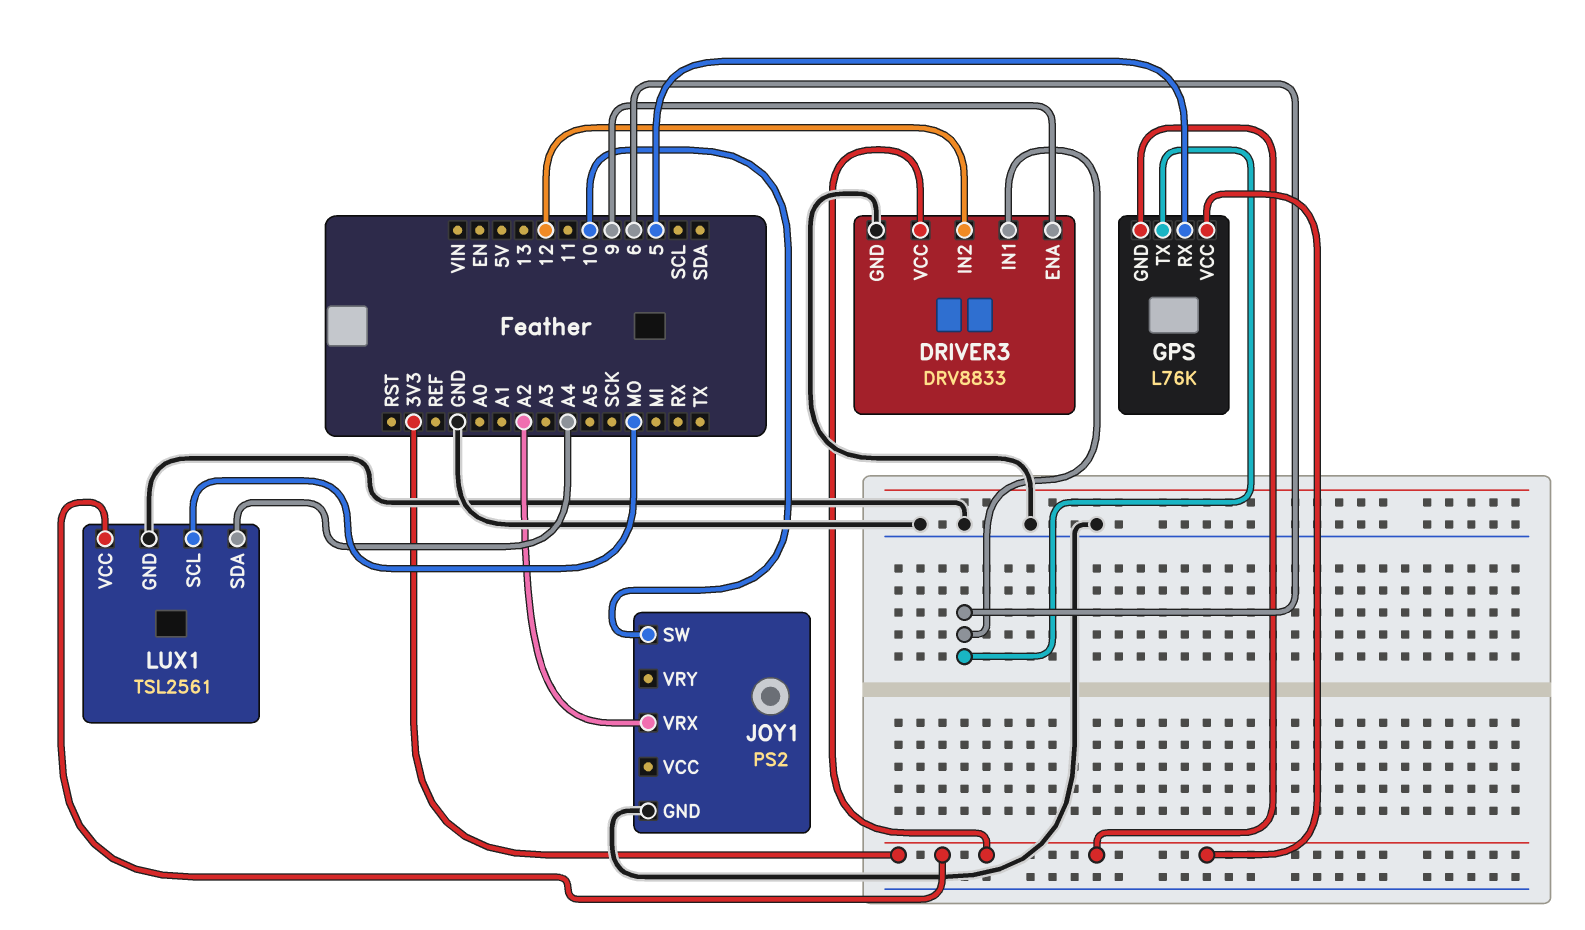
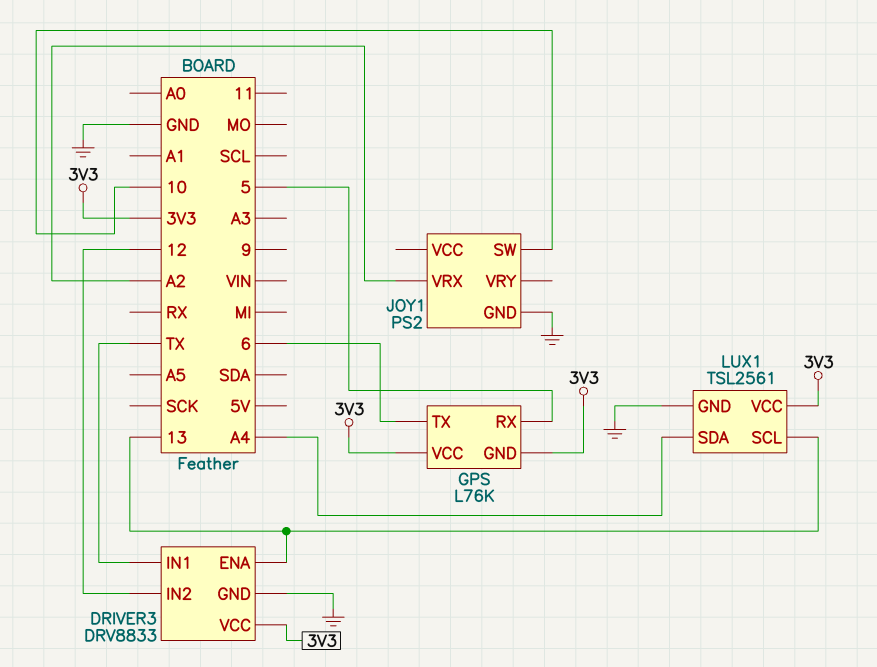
DRIVER3 pin ENA: 9 -> 13
DRIVER3 pin IN1: 6 -> TX
LUX1 pin SCL: MO -> 13

